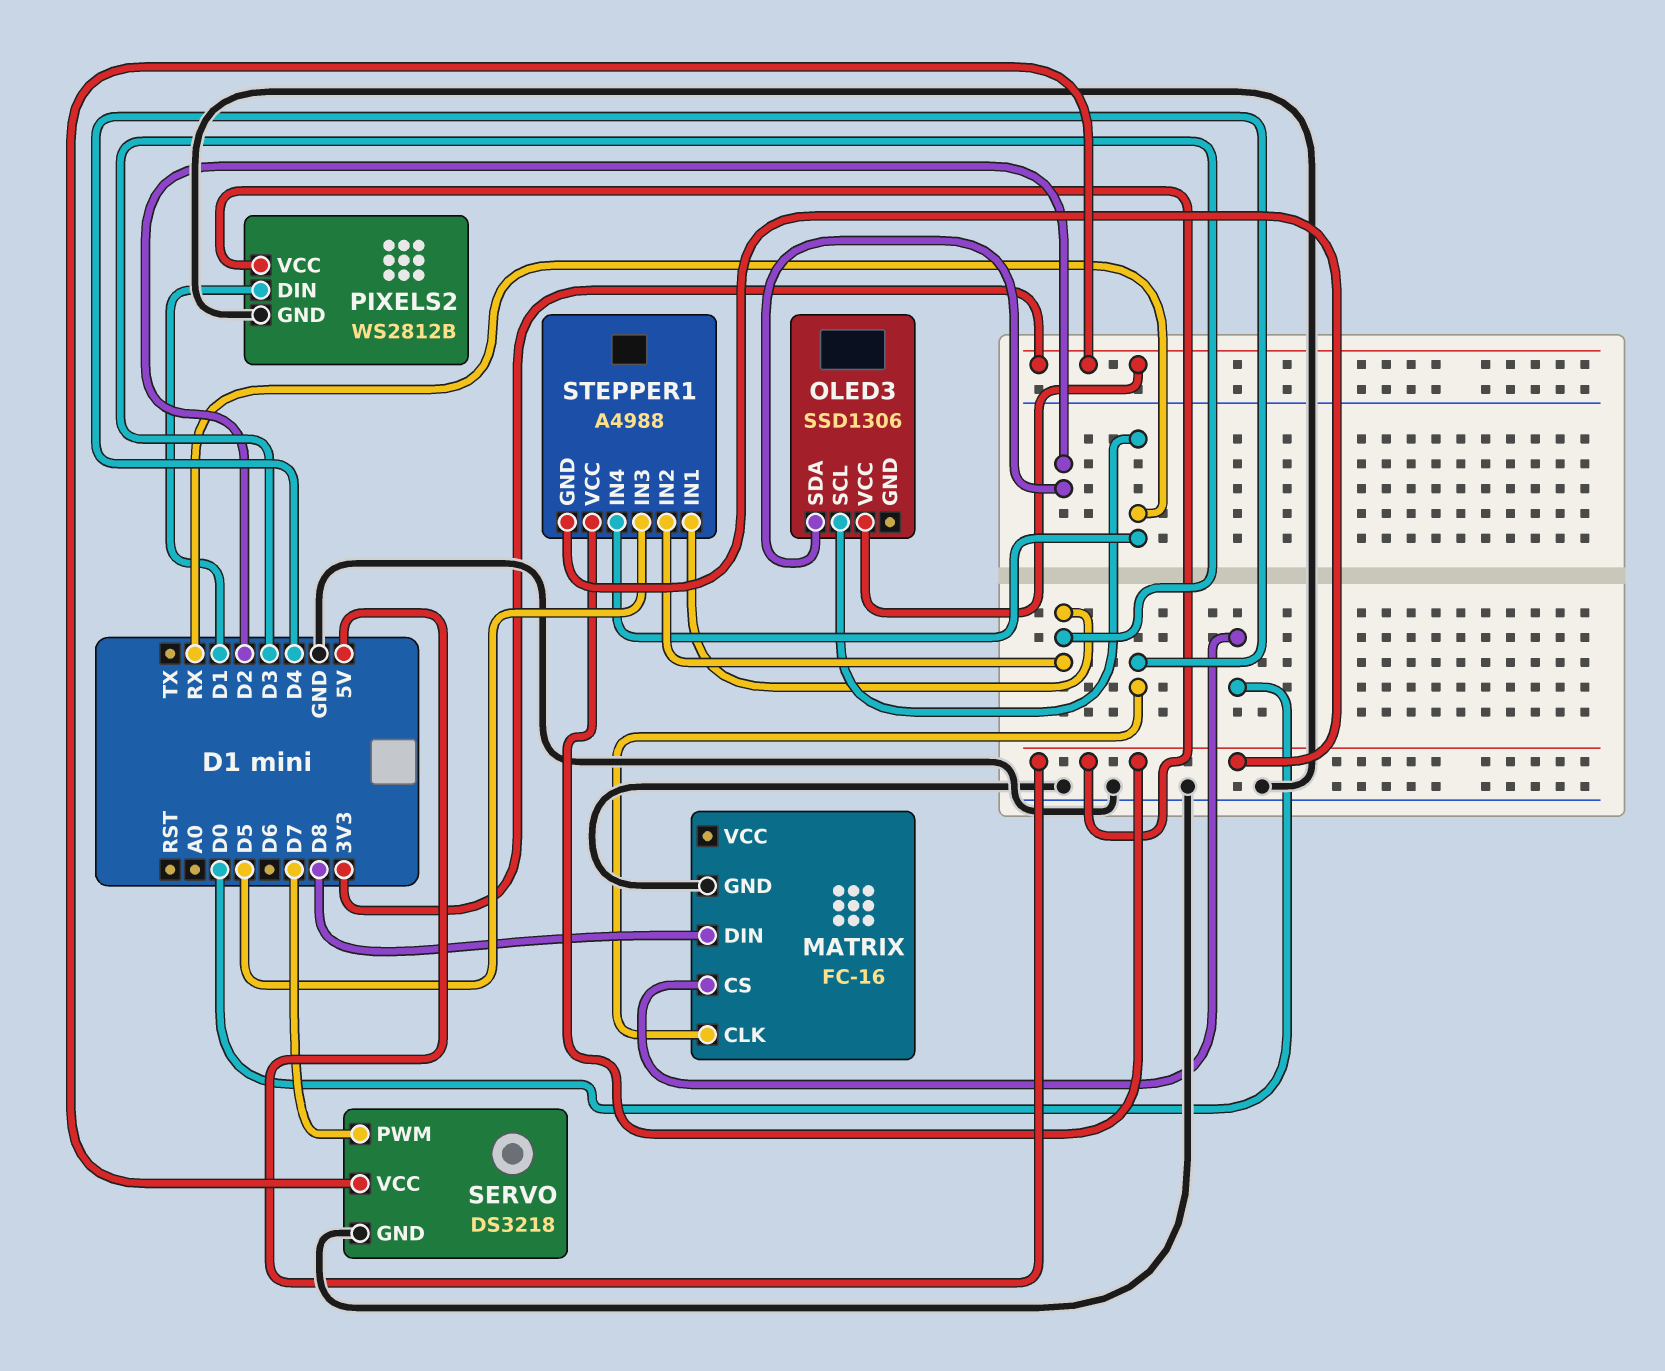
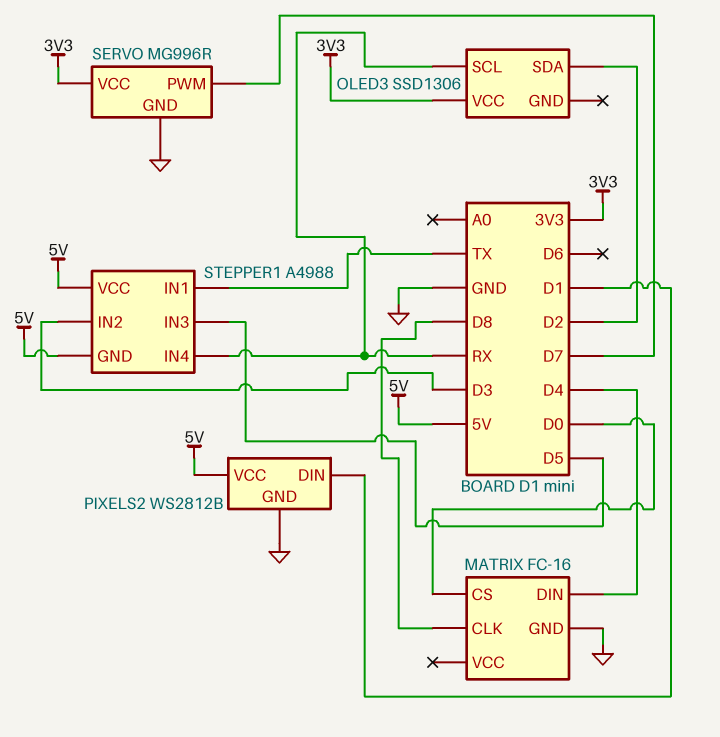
MATRIX pin CLK: D4 -> D8
MATRIX pin DIN: D8 -> D4
SERVO: DS3218 -> MG996R
STEPPER1 pin IN1: D3 -> TX

